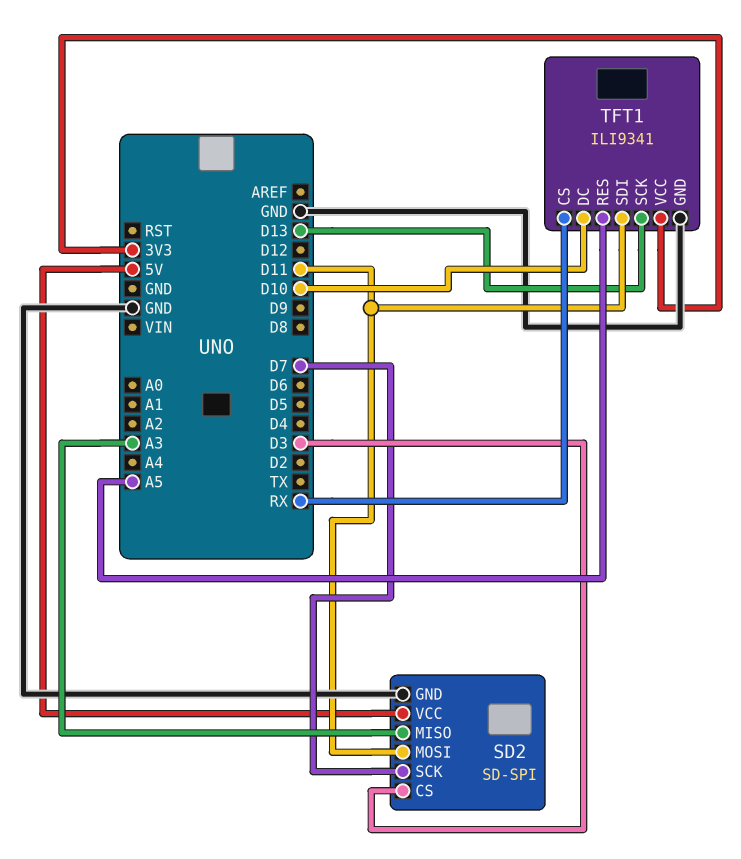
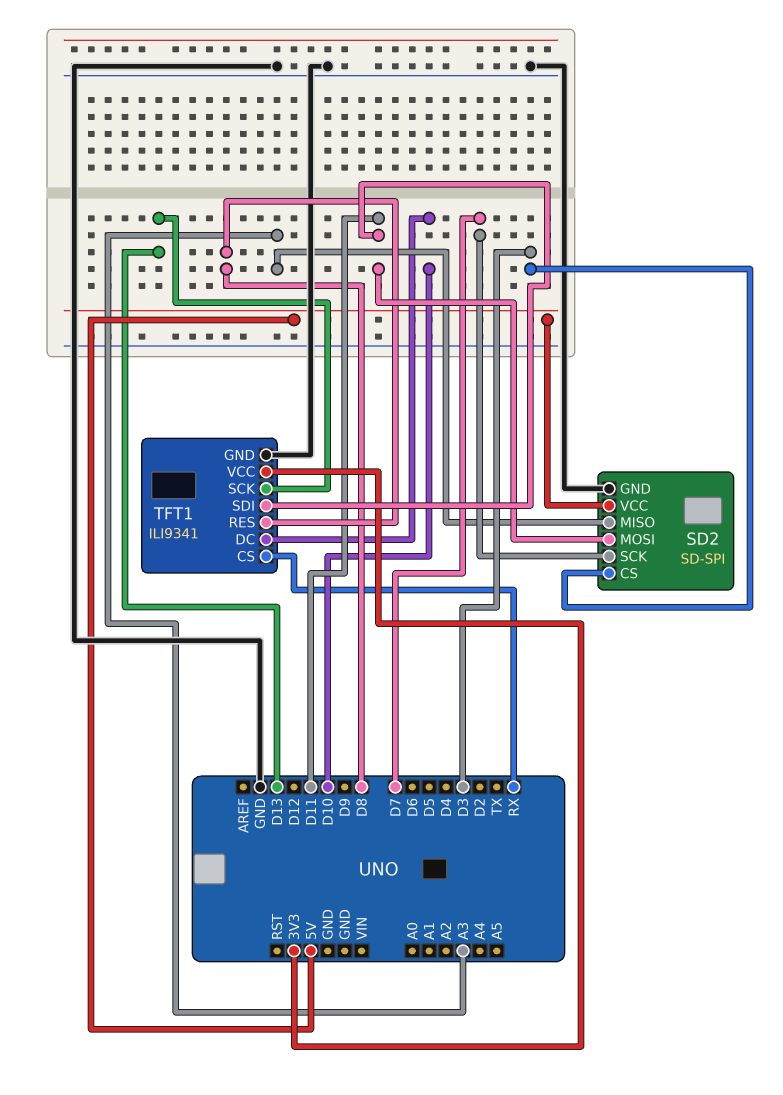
TFT1 pin RES: A5 -> D8

